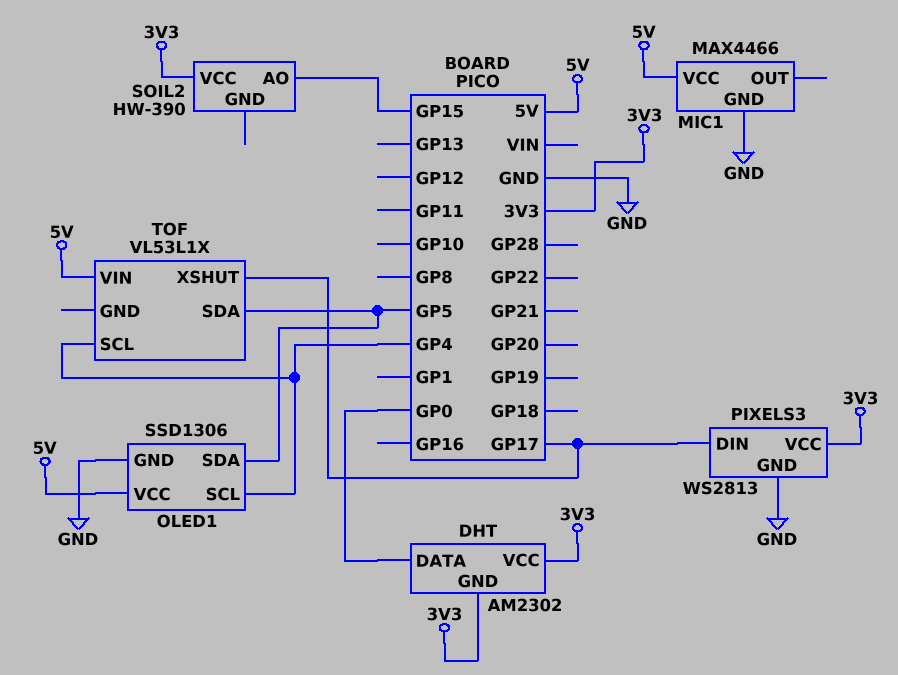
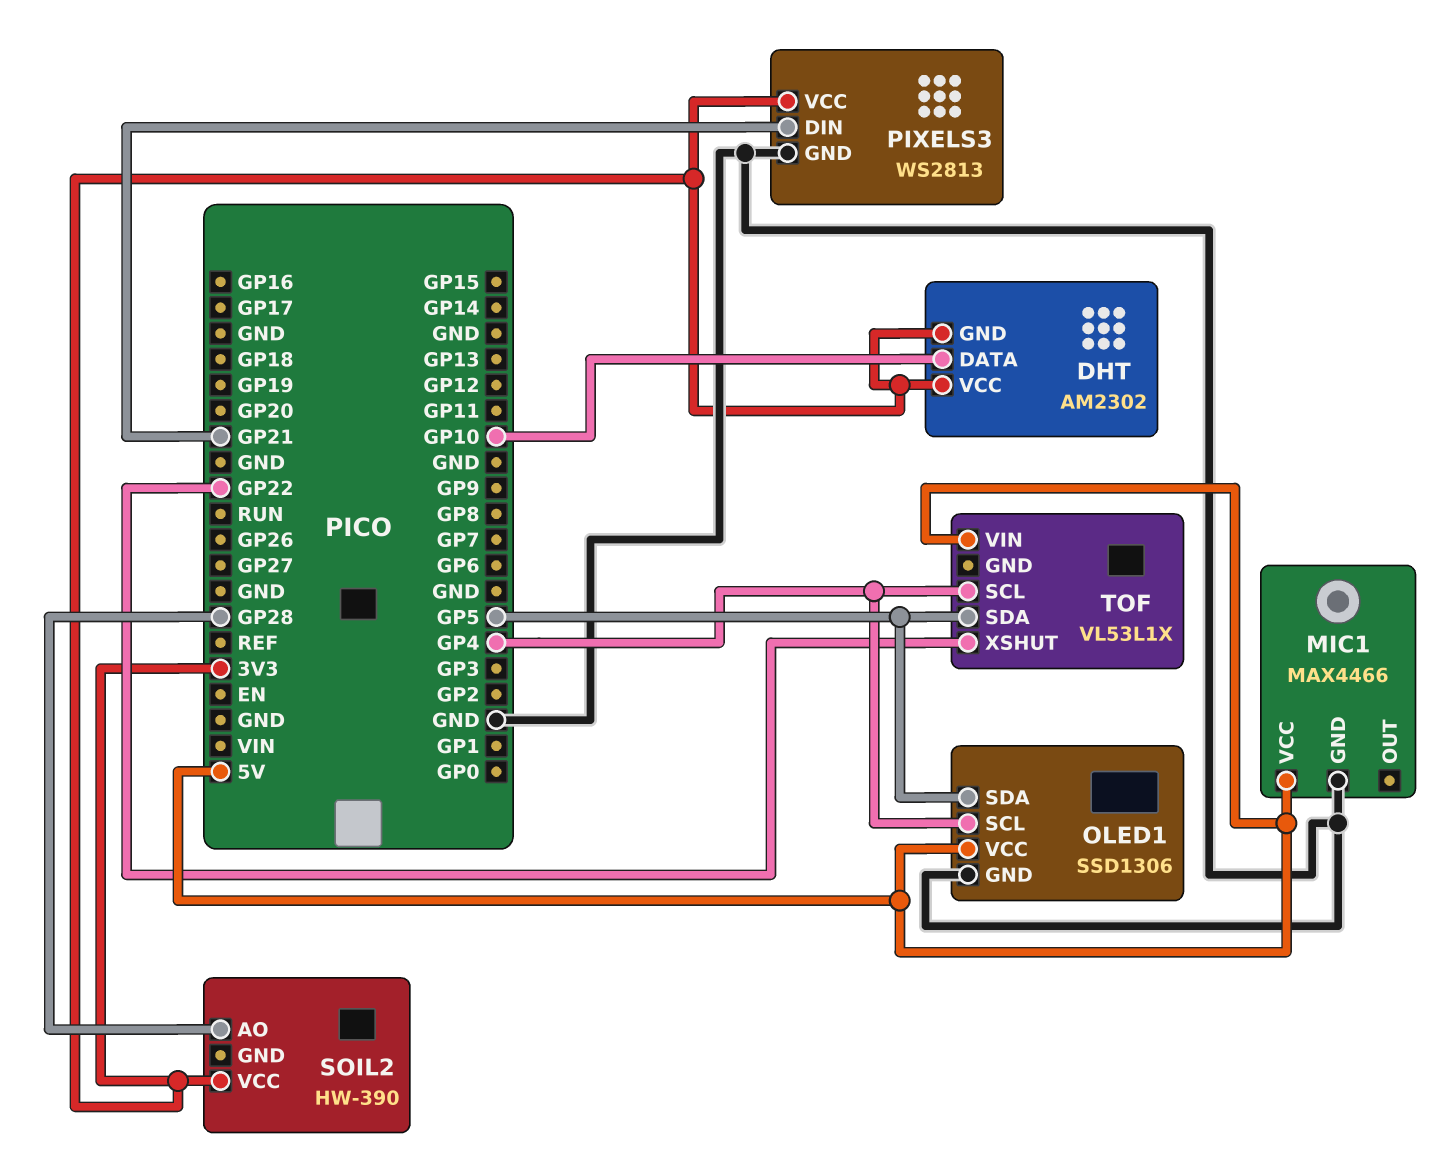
DHT pin DATA: GP0 -> GP10
PIXELS3 pin DIN: GP17 -> GP21
SOIL2 pin AO: GP15 -> GP28
TOF pin XSHUT: GP17 -> GP22

